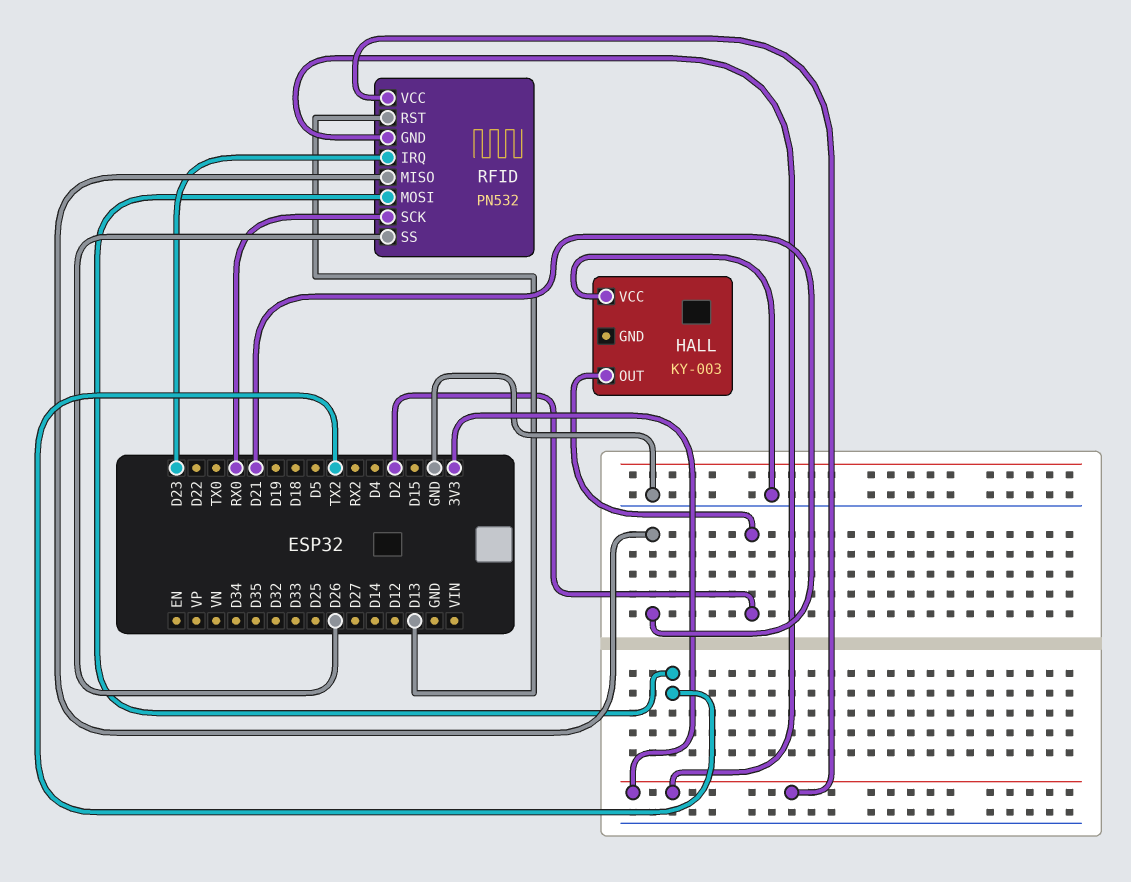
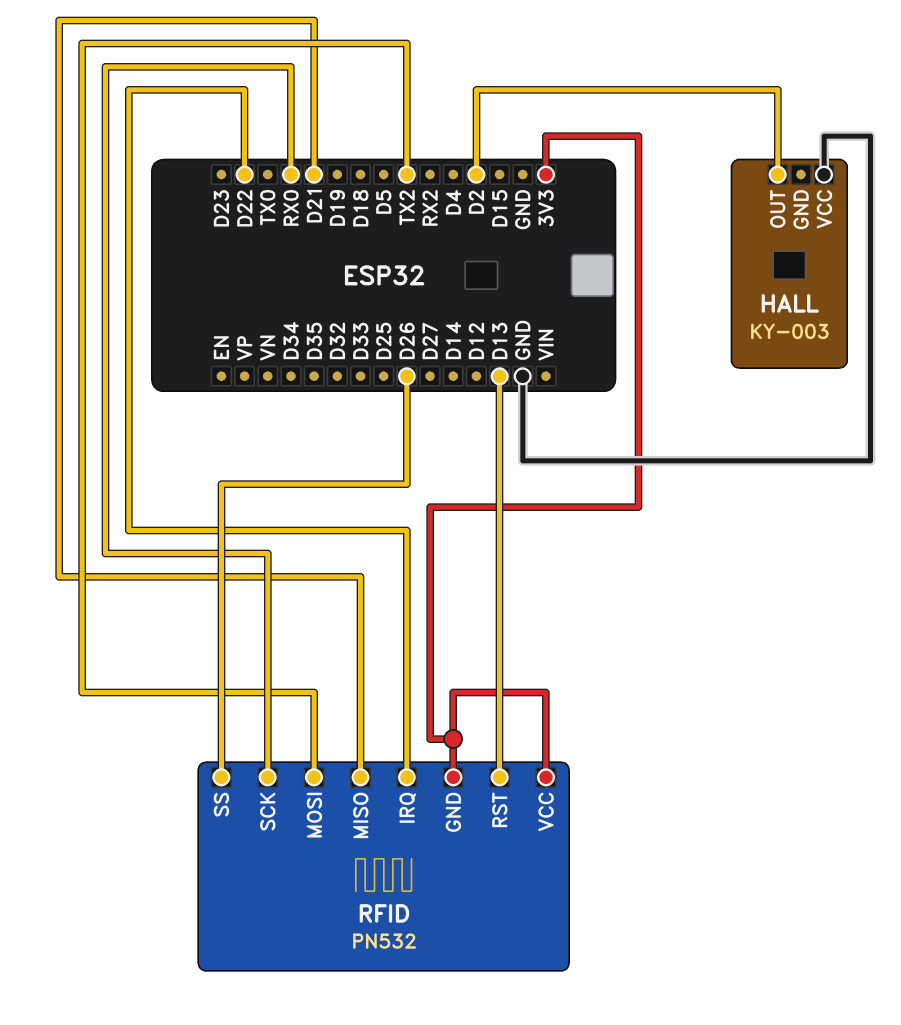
RFID pin IRQ: D23 -> D22

